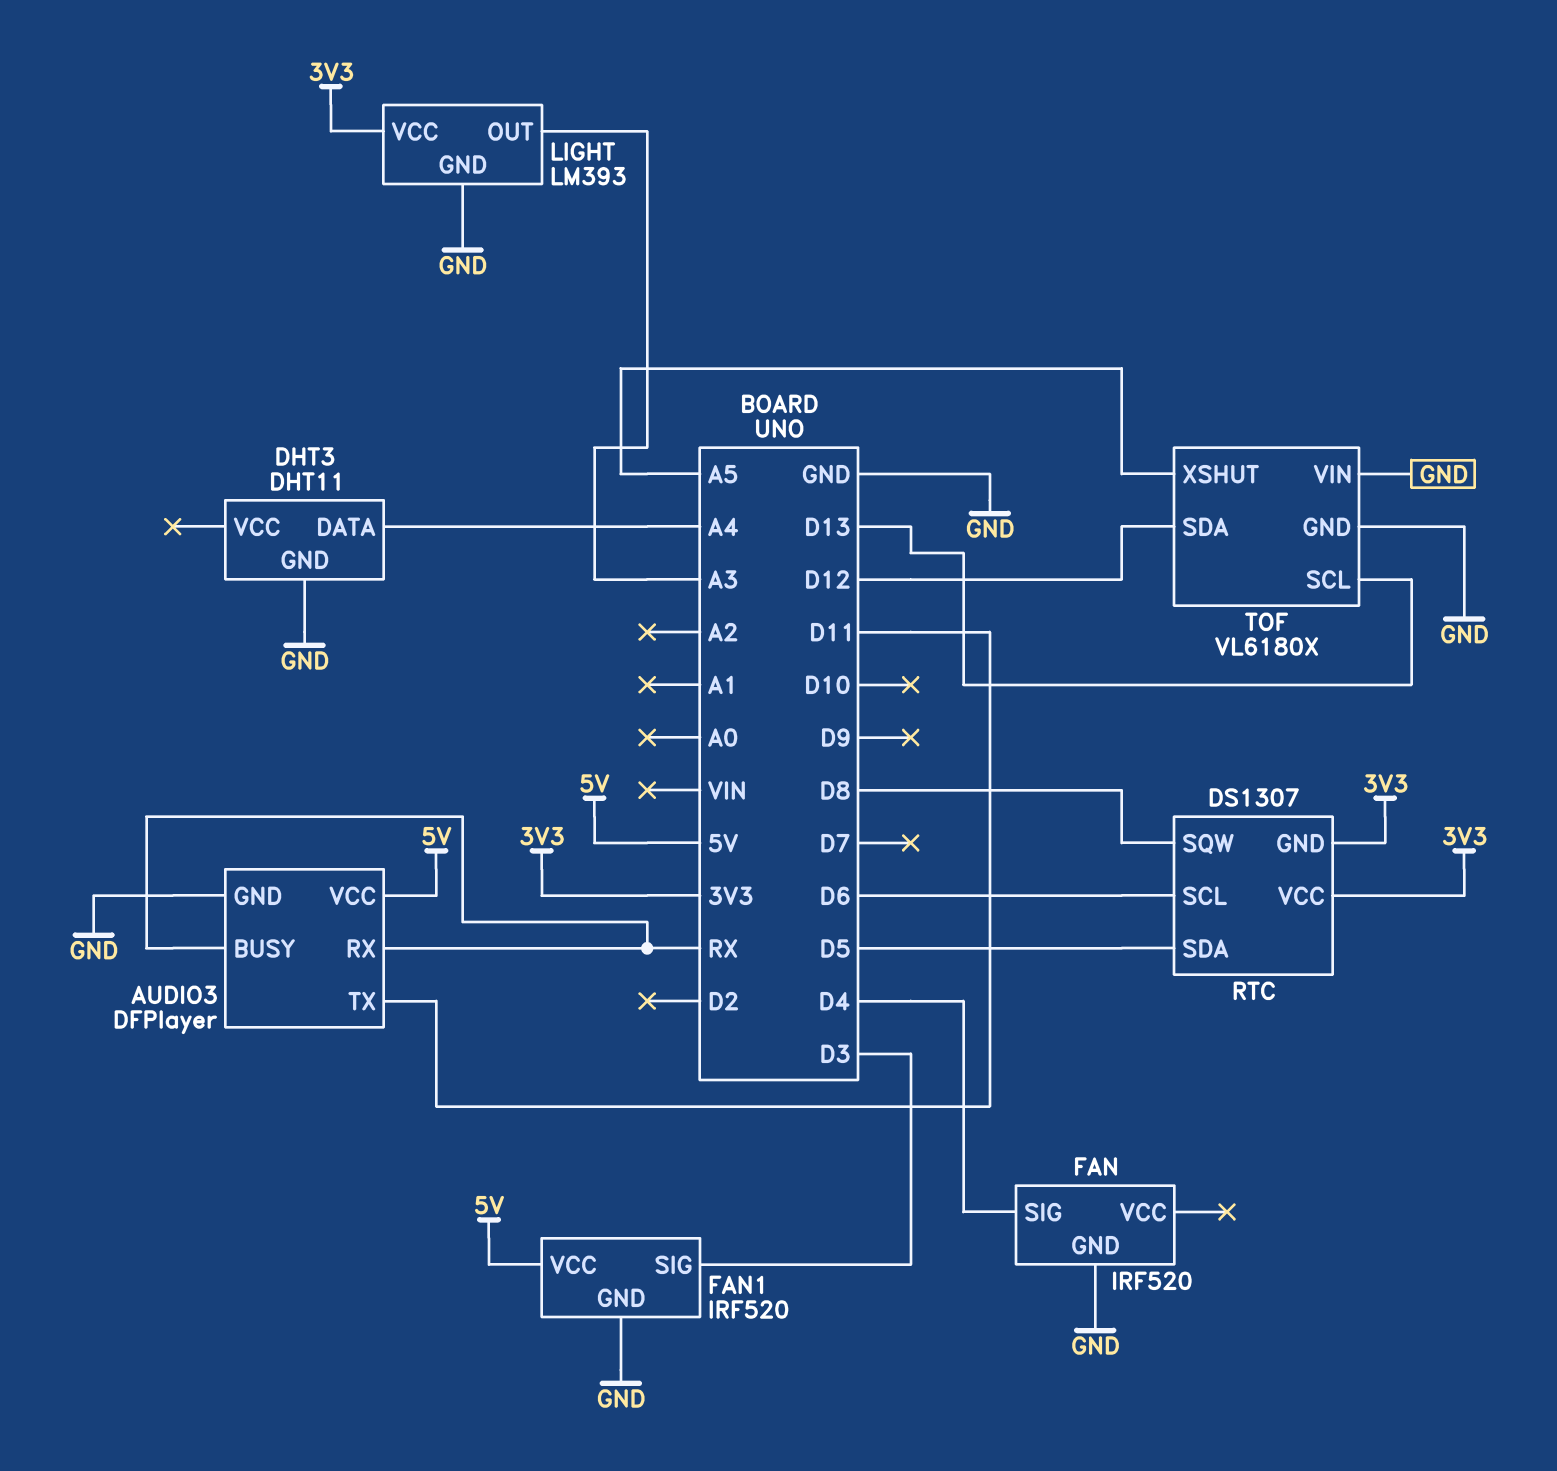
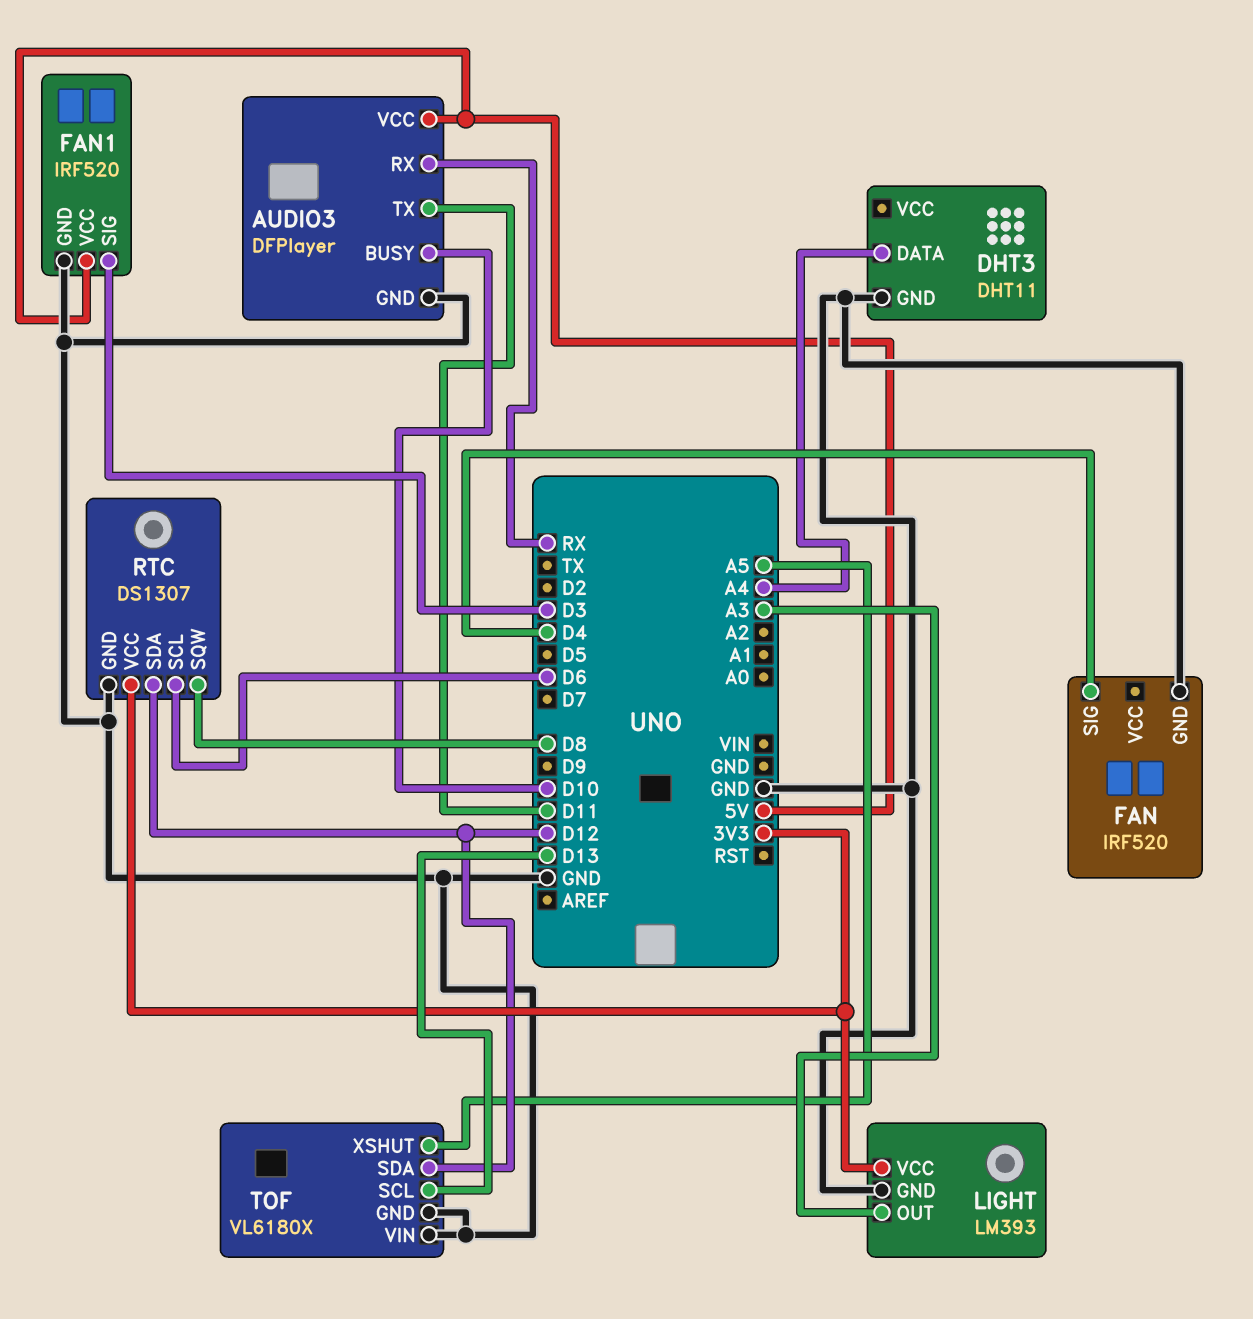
AUDIO3 pin BUSY: RX -> D10
RTC pin GND: 3V3 -> GND
RTC pin SDA: D5 -> D12

